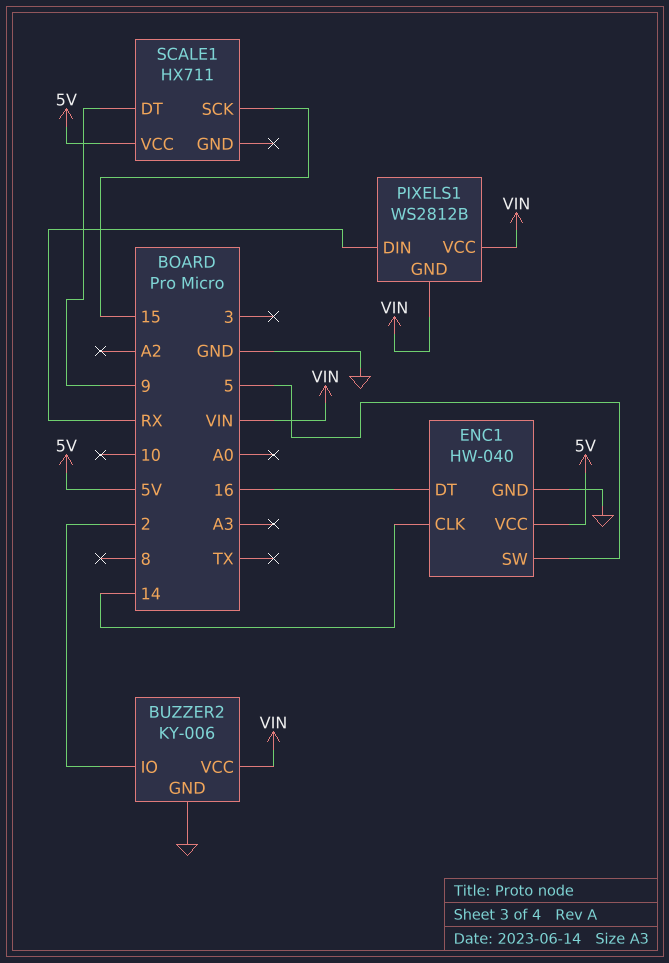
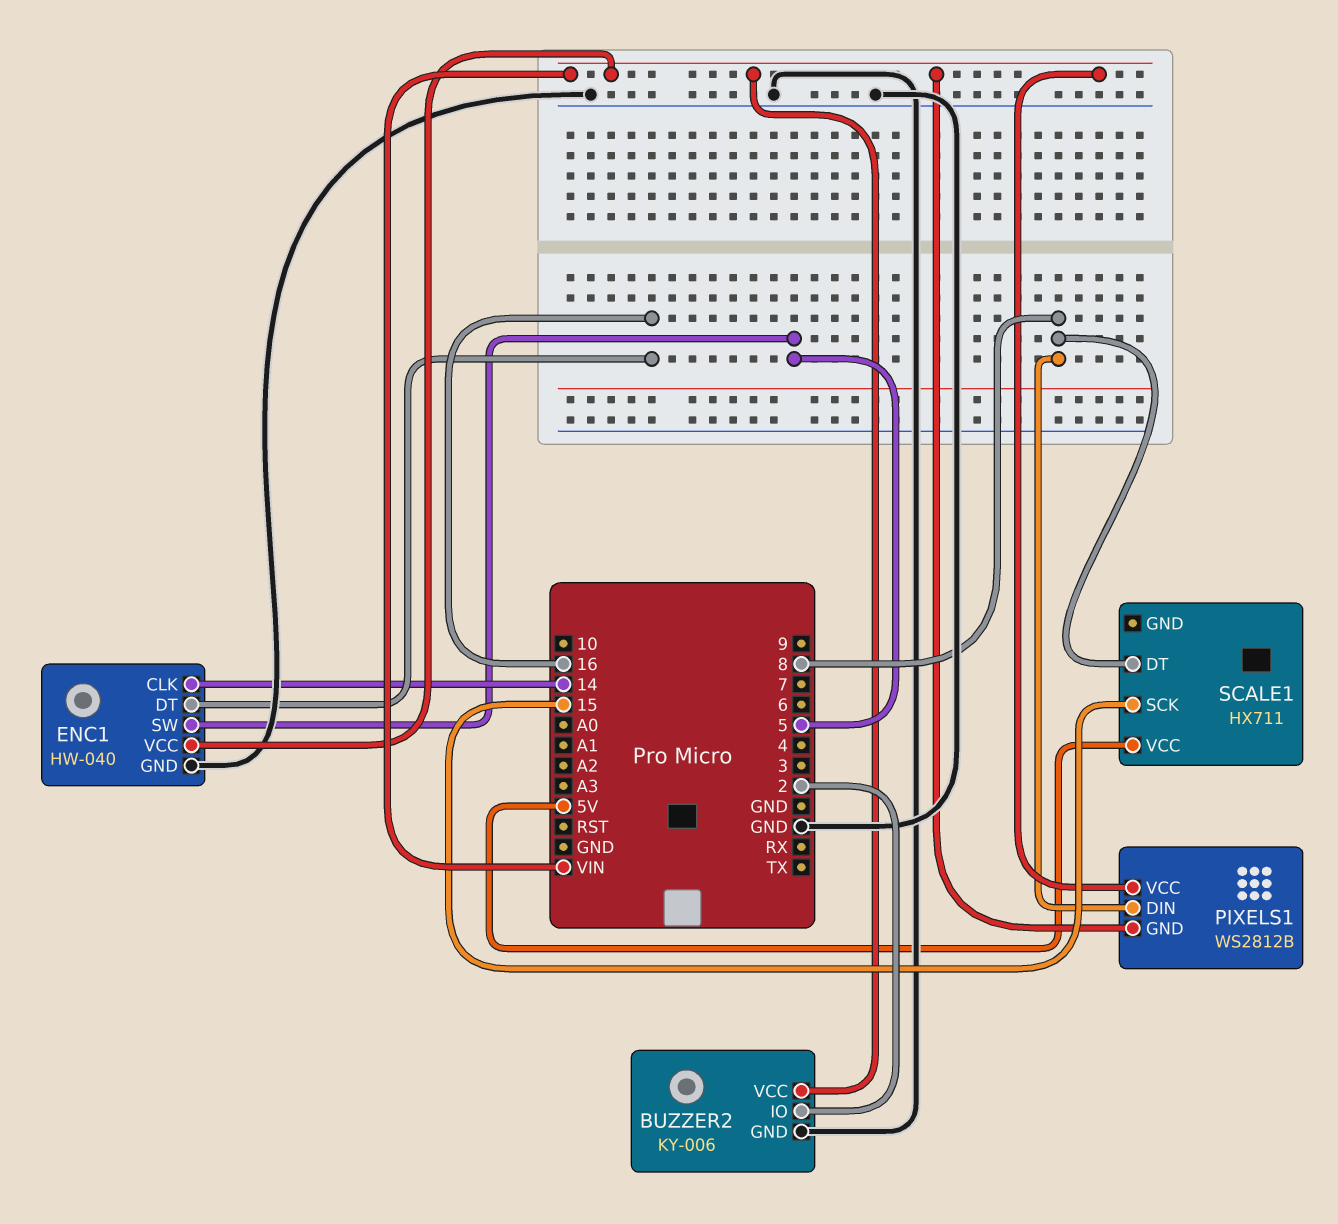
ENC1 pin VCC: 5V -> VIN
PIXELS1 pin DIN: RX -> 8
SCALE1 pin DT: 9 -> 8

